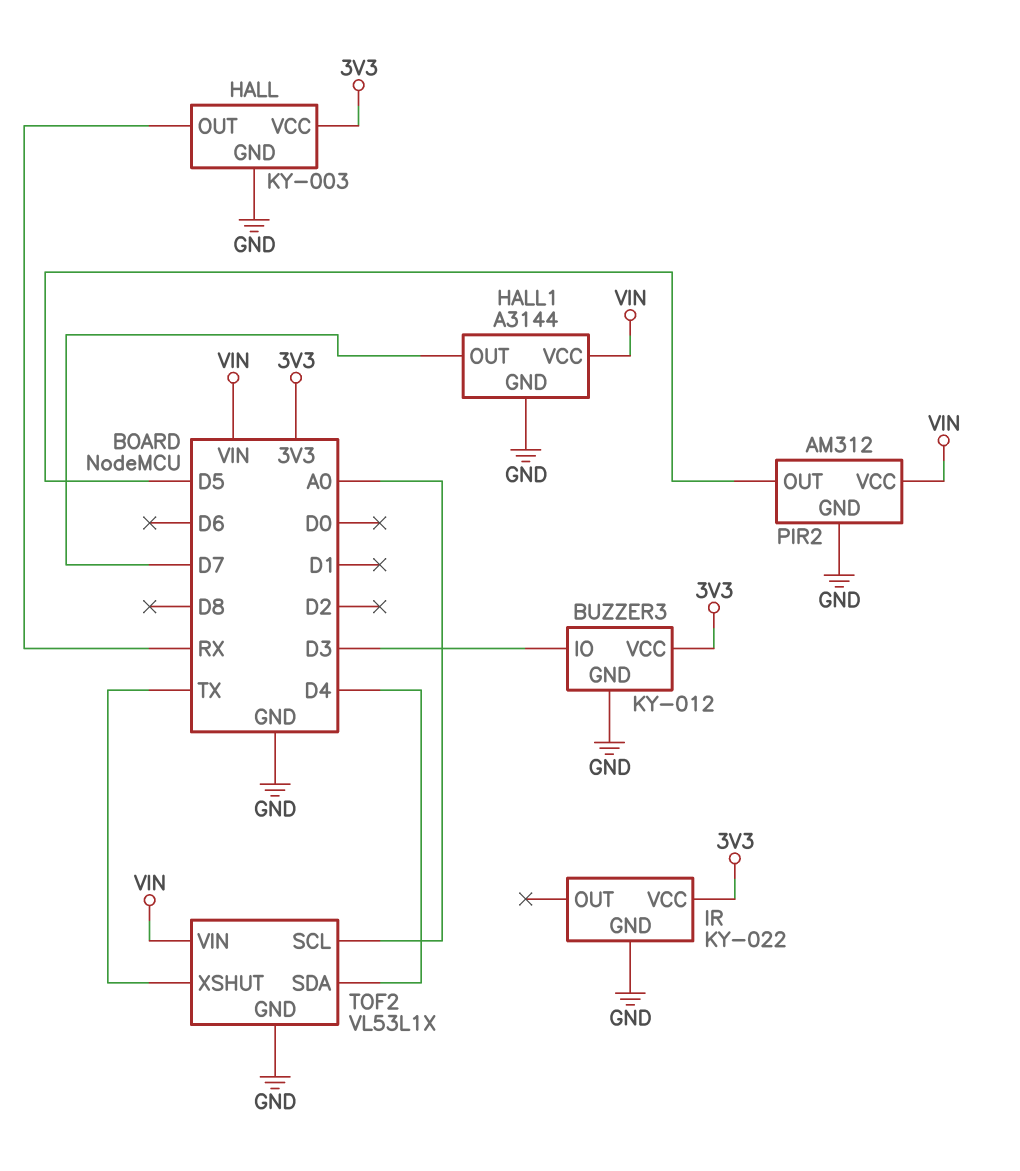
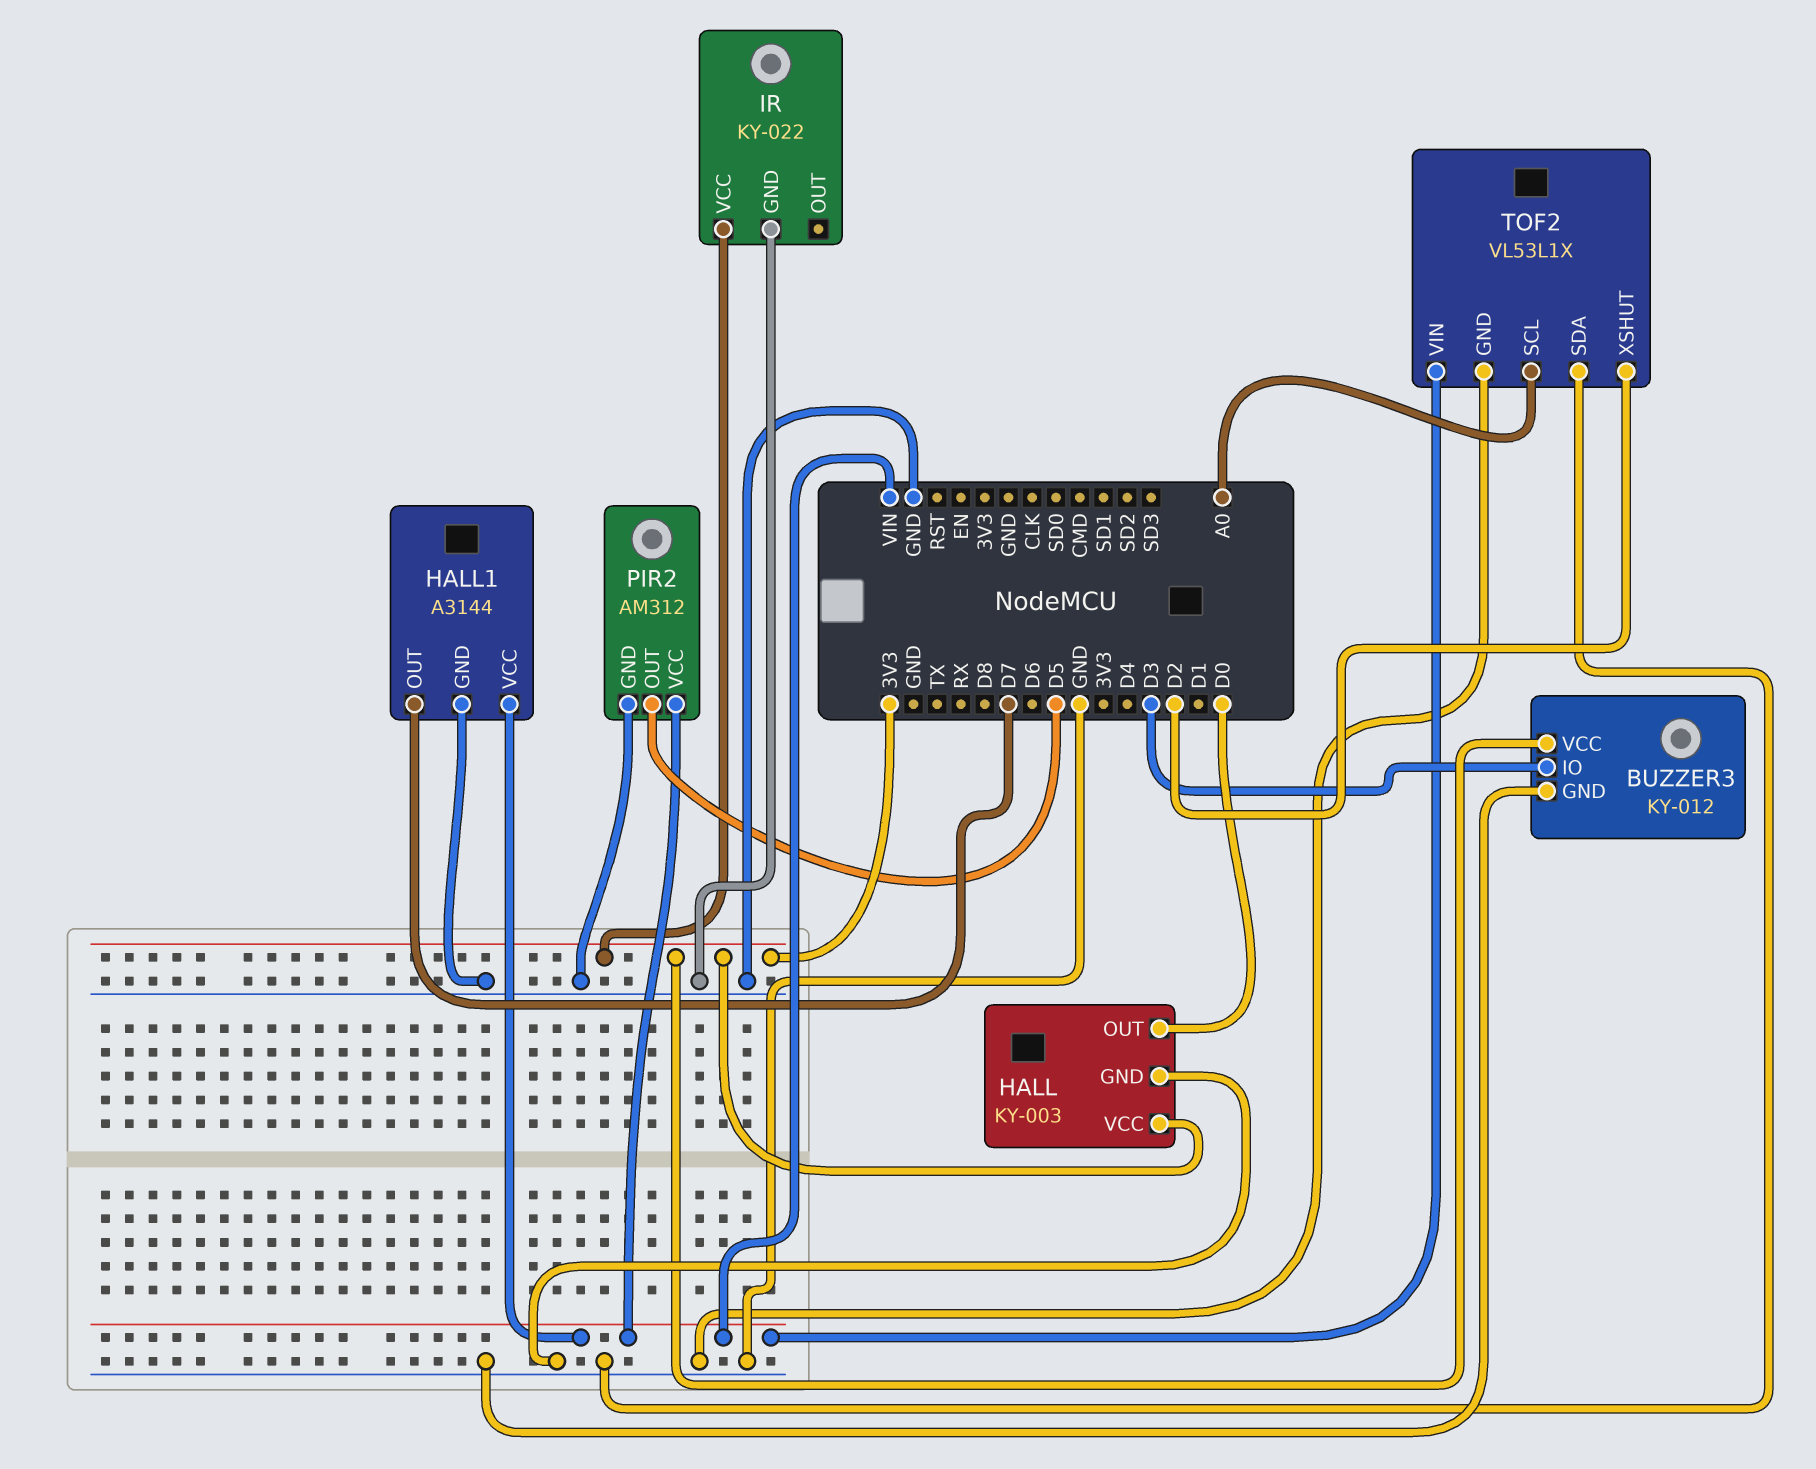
HALL pin OUT: RX -> D0
TOF2 pin SDA: D4 -> GND
TOF2 pin XSHUT: TX -> D2

